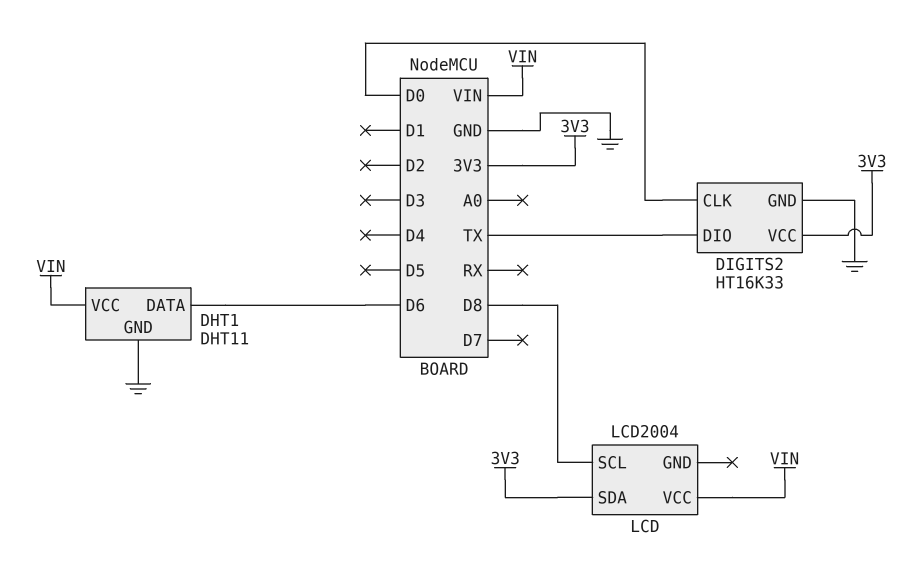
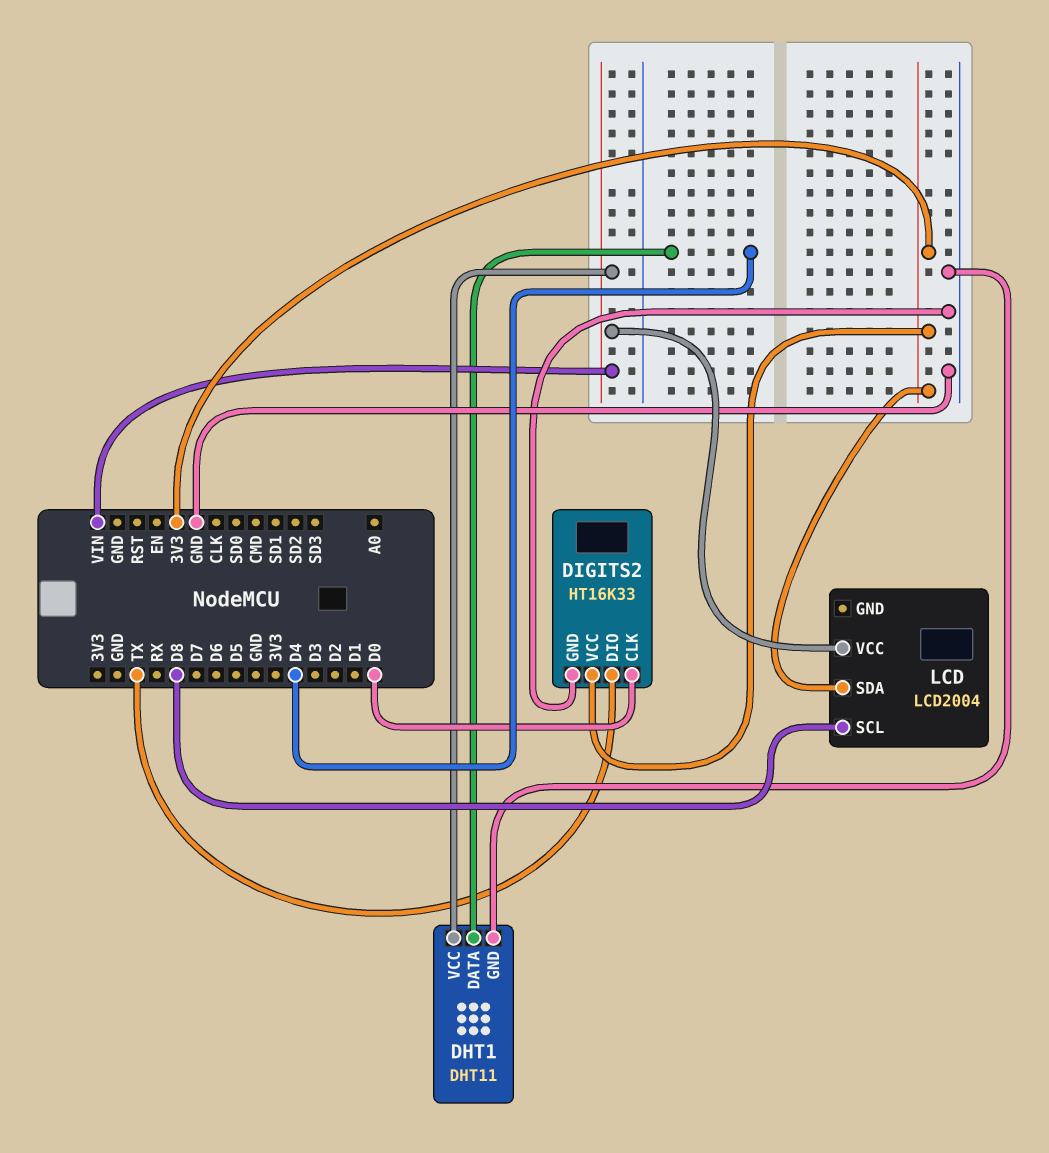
DHT1 pin DATA: D6 -> D4

